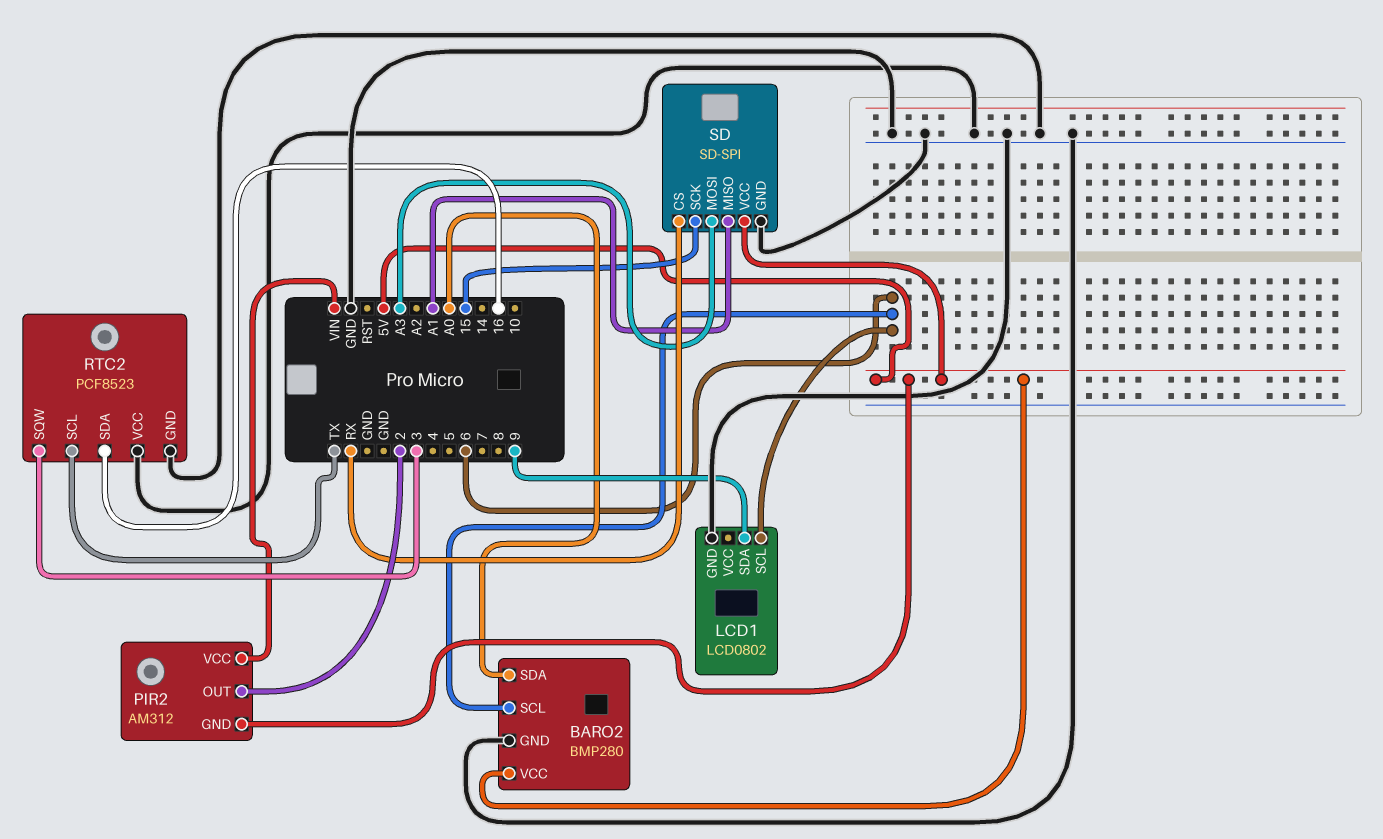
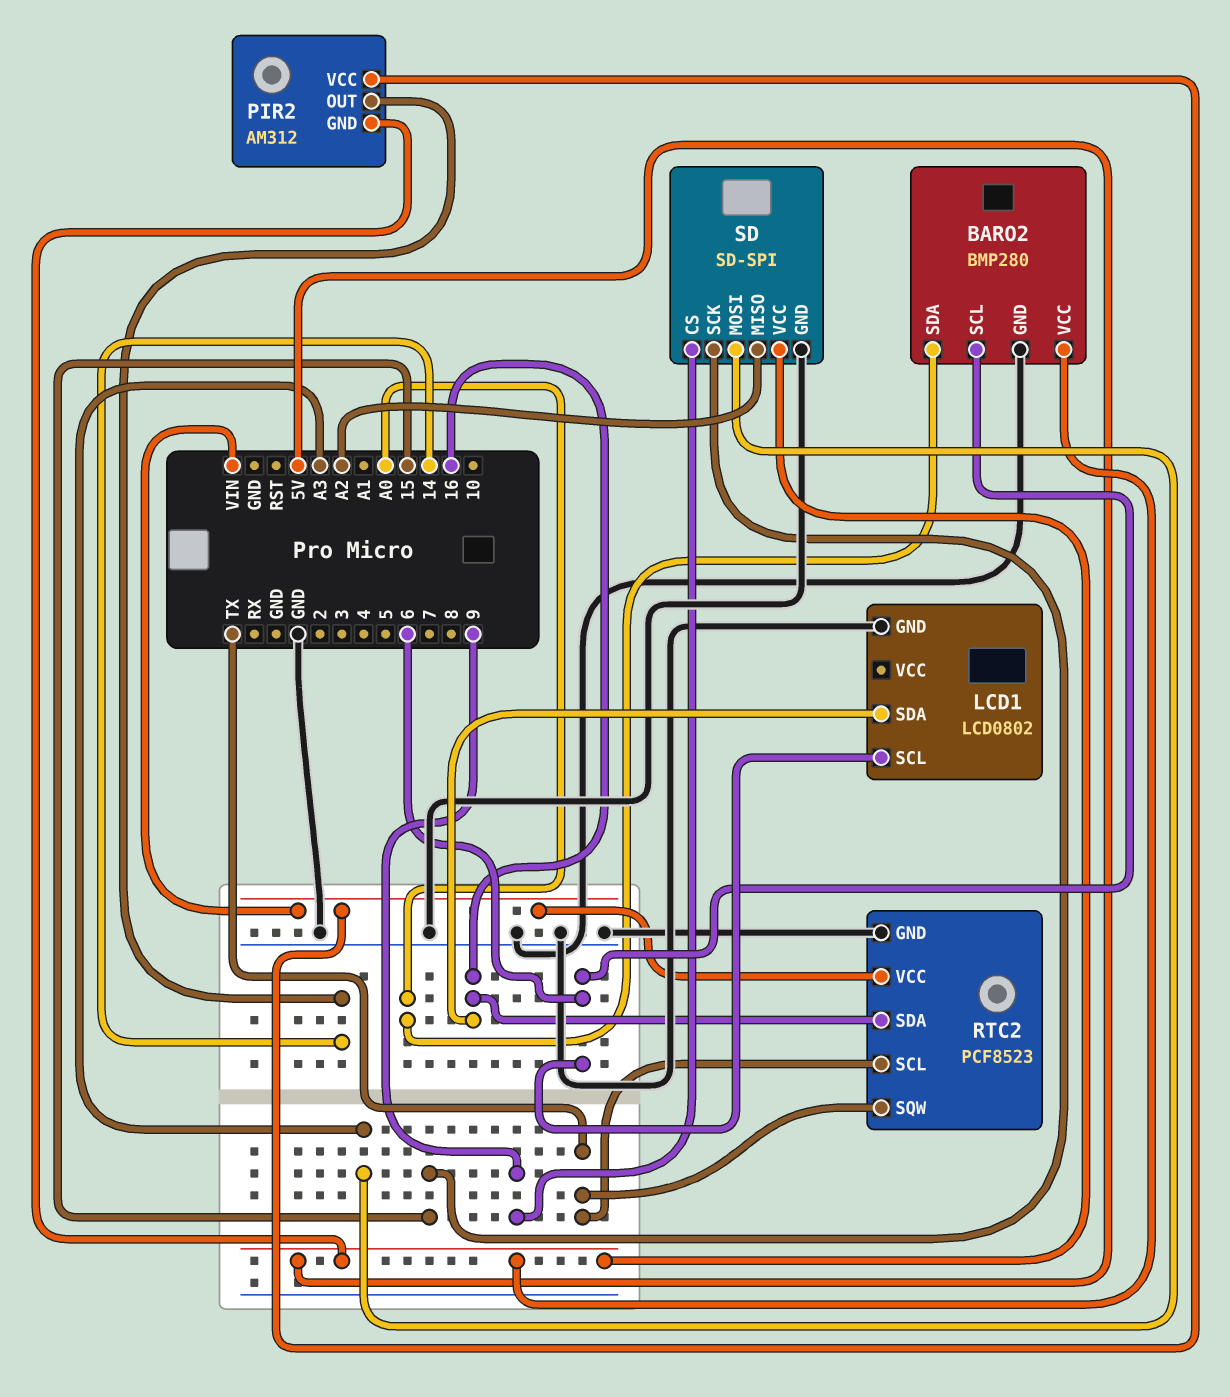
LCD1 pin SDA: 9 -> 16
PIR2 pin OUT: 2 -> 14
RTC2 pin SQW: 3 -> TX
RTC2 pin VCC: GND -> VIN
SD pin CS: RX -> 9
SD pin MISO: A1 -> A2

